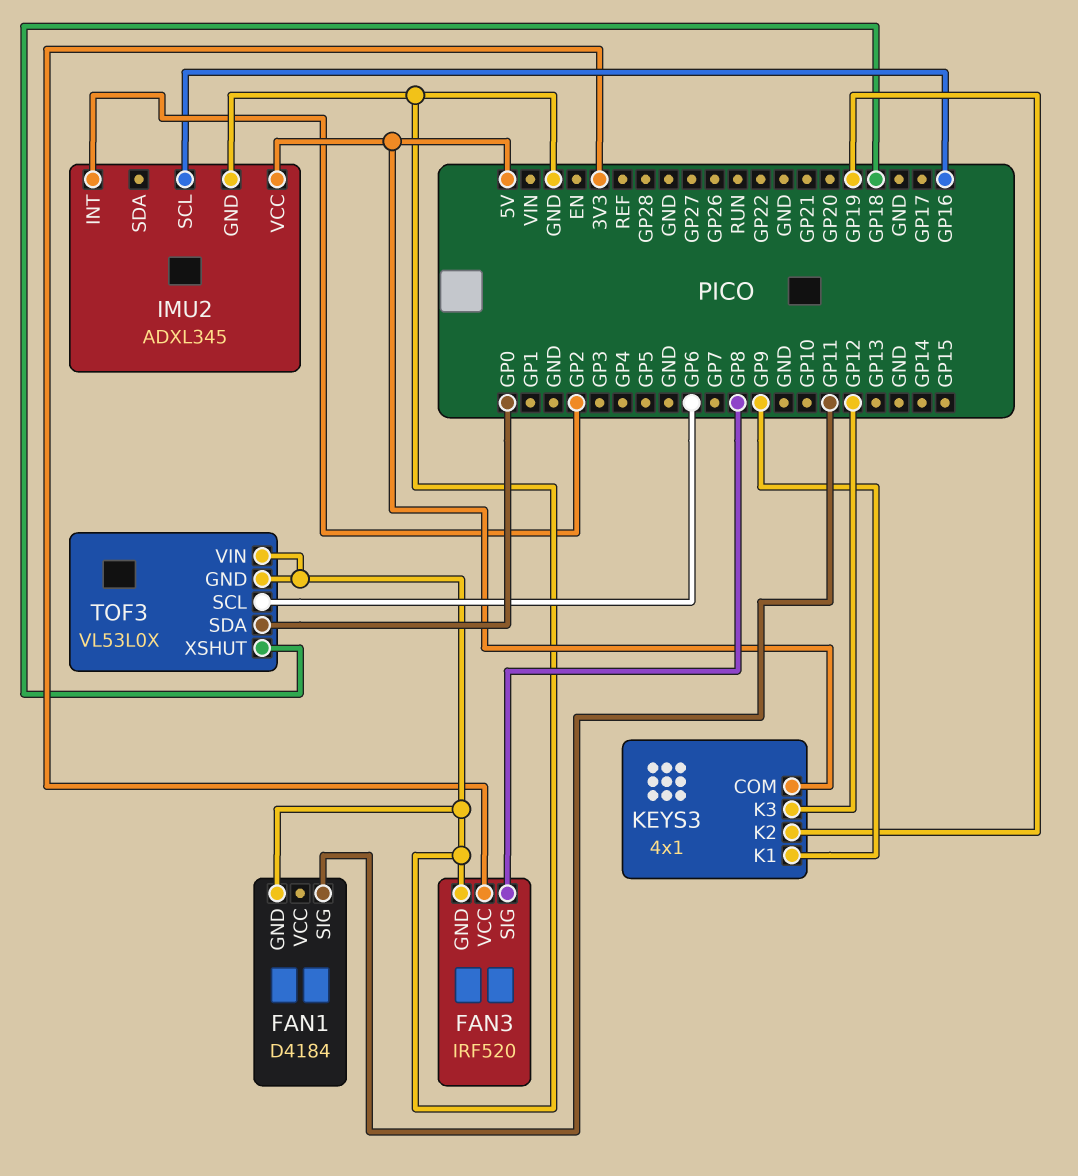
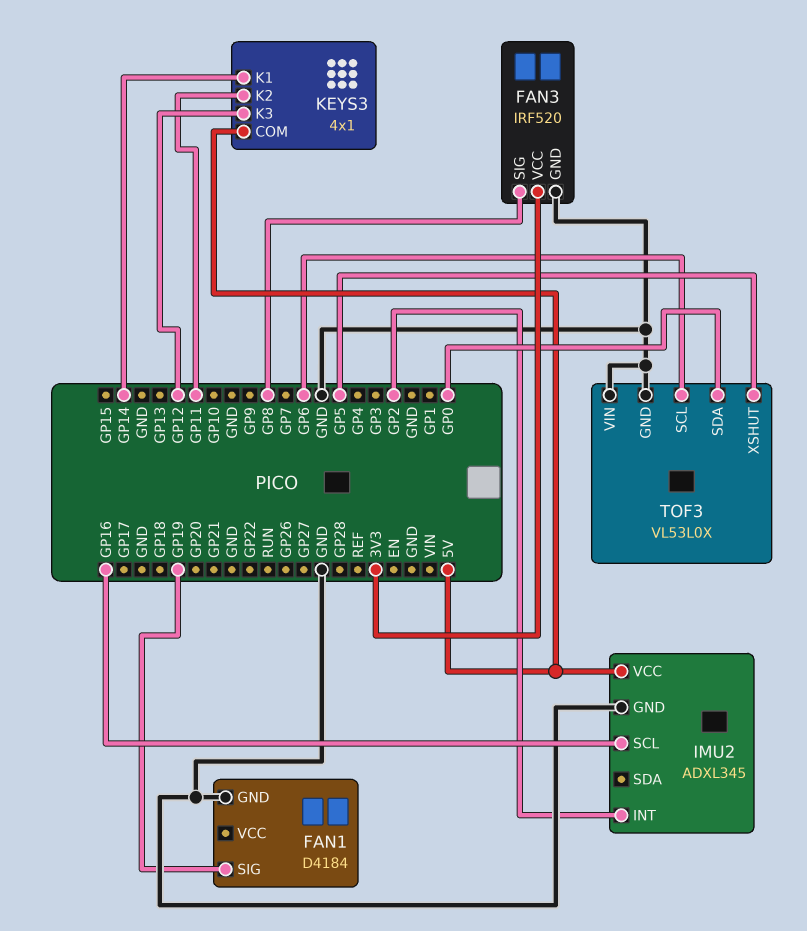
FAN1 pin SIG: GP11 -> GP19
KEYS3 pin K1: GP9 -> GP14
KEYS3 pin K2: GP19 -> GP11
TOF3 pin XSHUT: GP18 -> GP5

